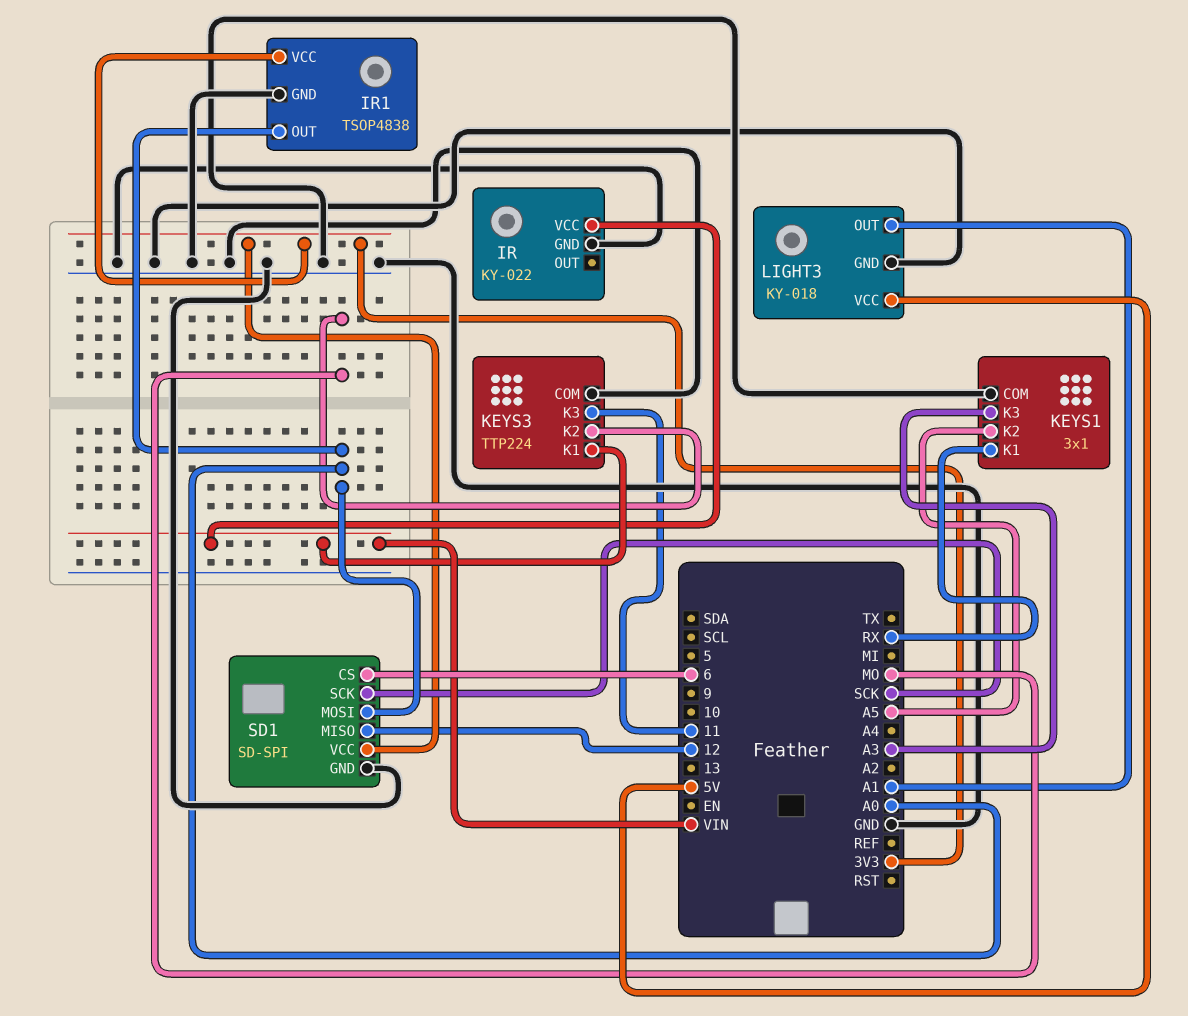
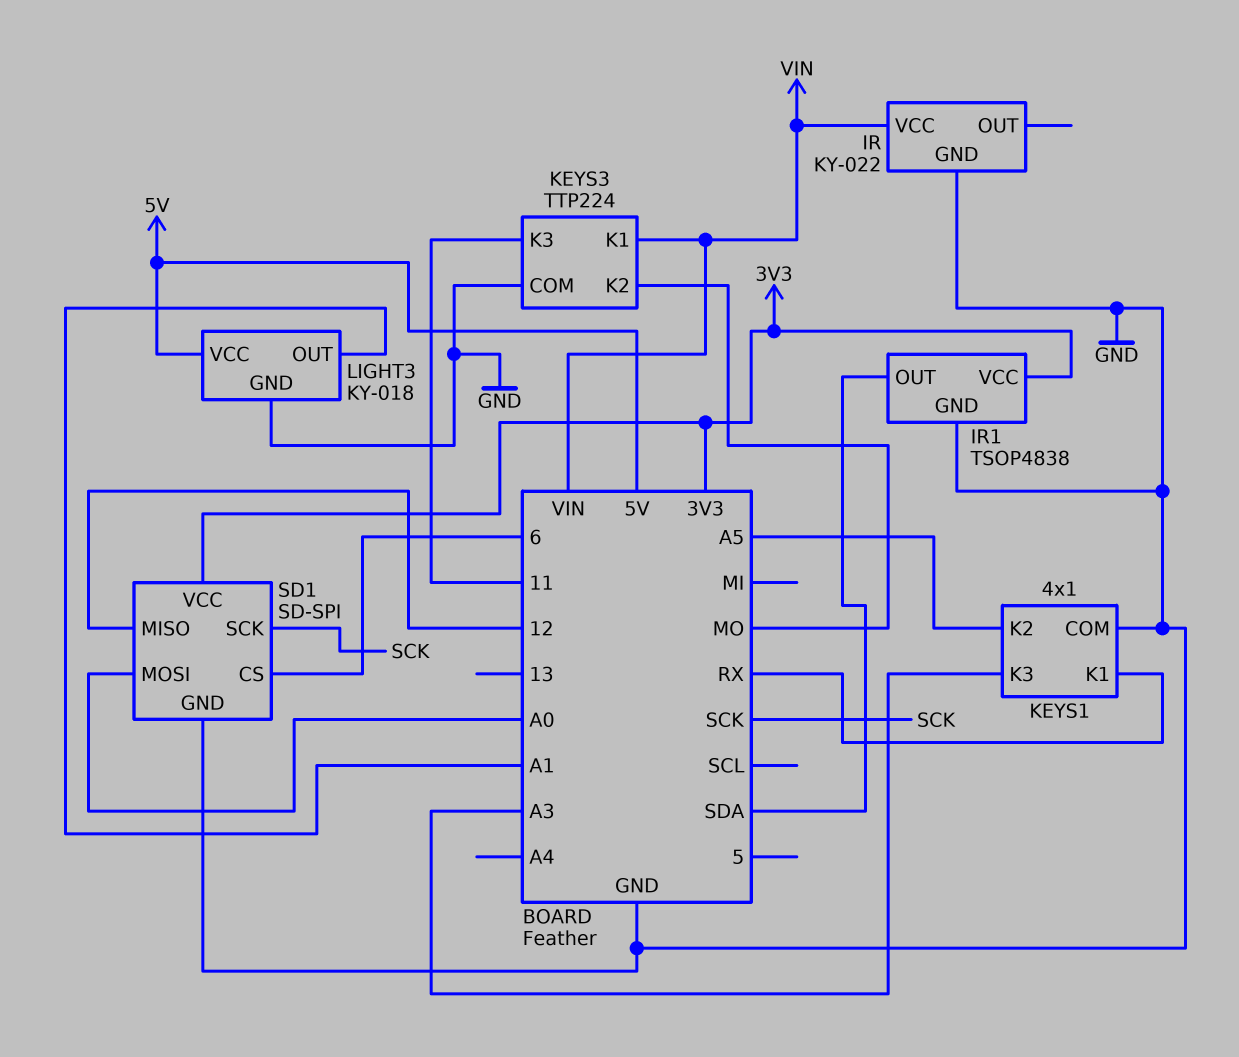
IR1 pin OUT: A0 -> SDA
KEYS1: 3x1 -> 4x1

